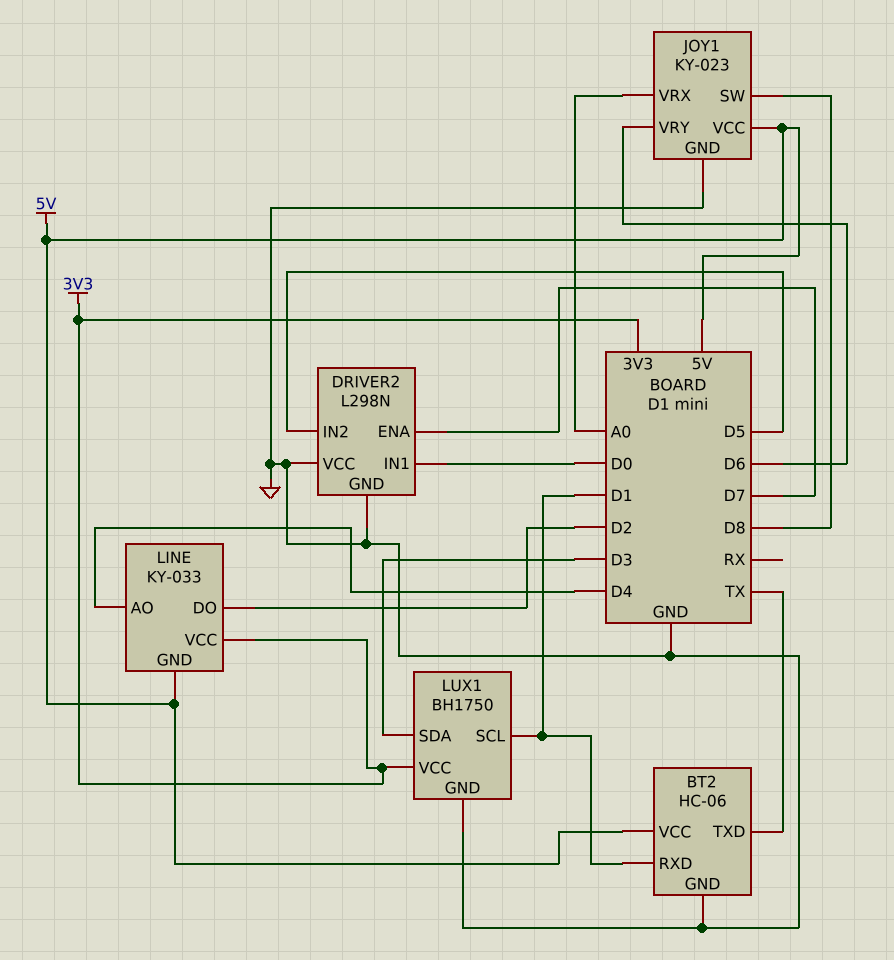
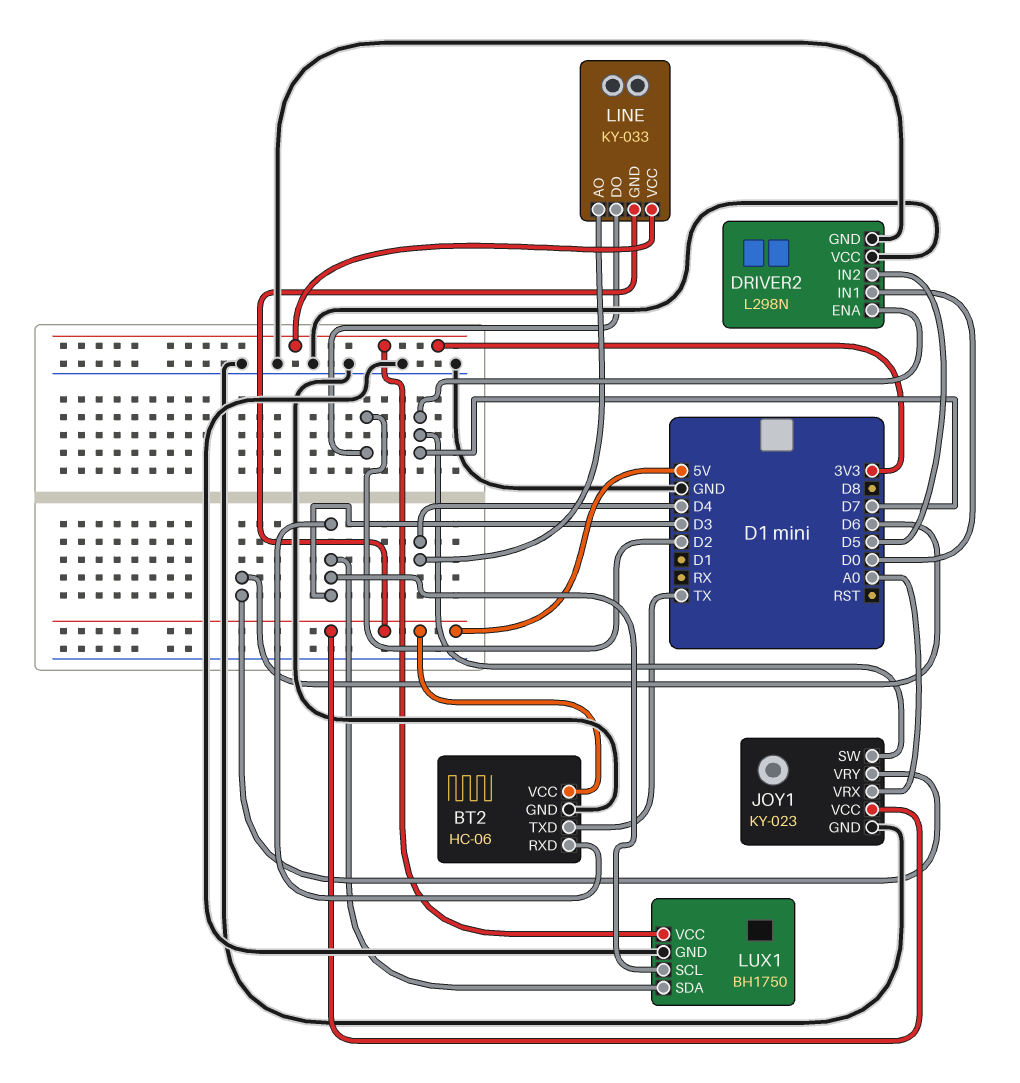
BT2 pin RXD: D1 -> D3
JOY1 pin SW: D8 -> D7
LUX1 pin SCL: D1 -> D3

